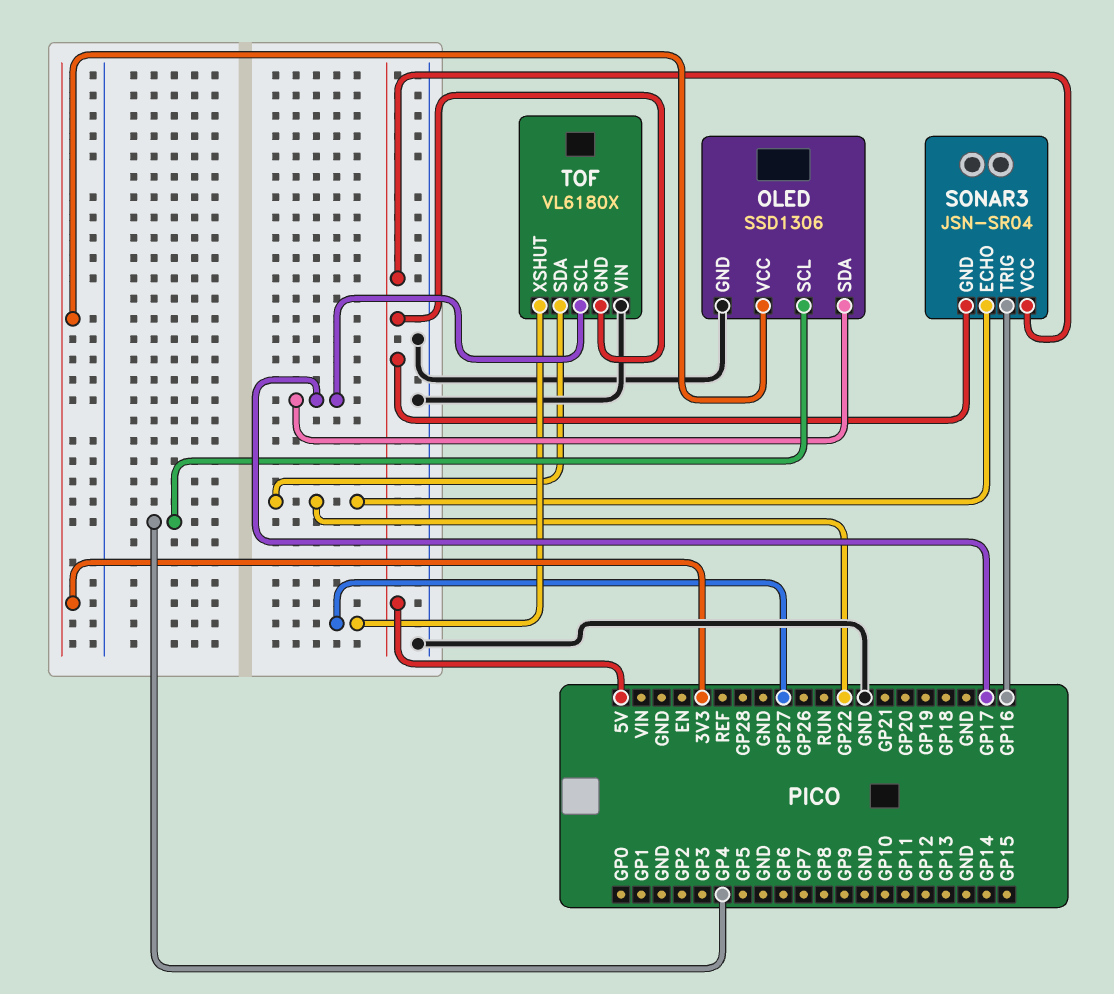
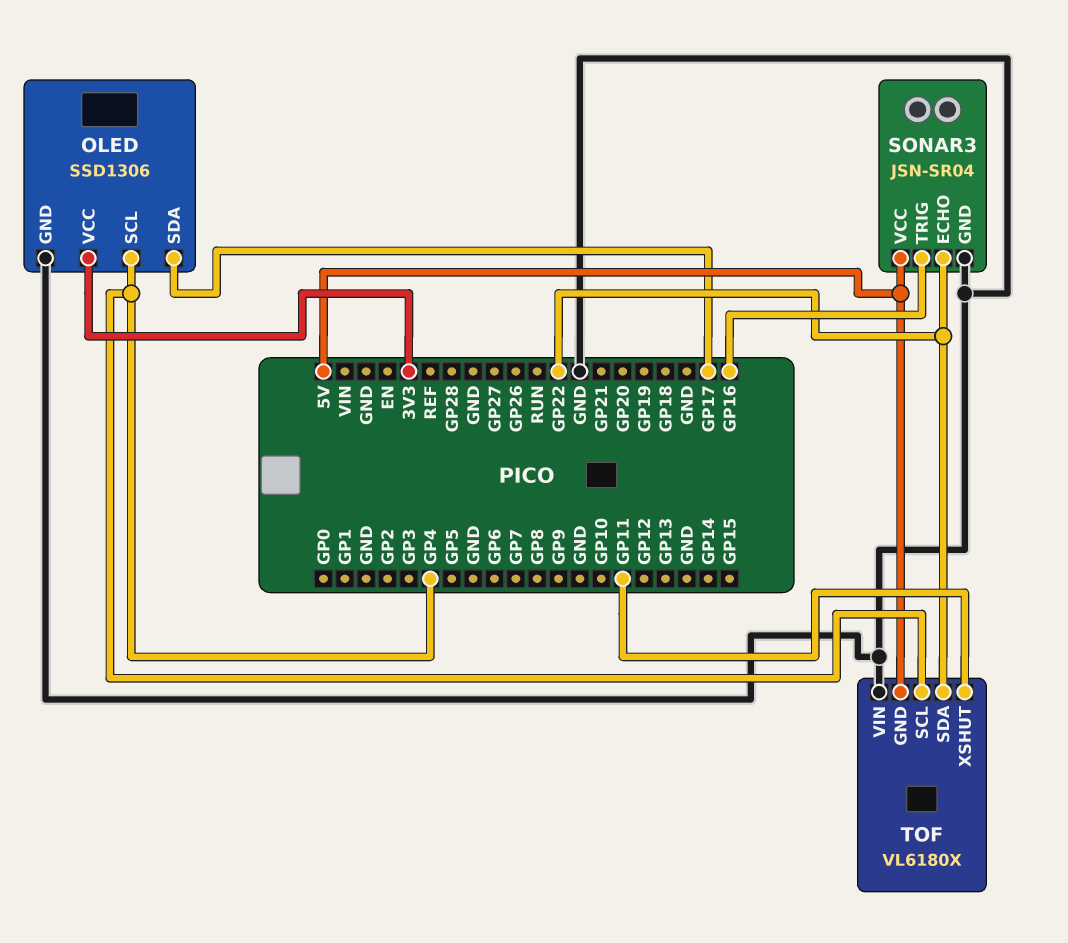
SONAR3 pin GND: 5V -> GND
TOF pin SCL: GP17 -> GP4
TOF pin XSHUT: GP27 -> GP11

